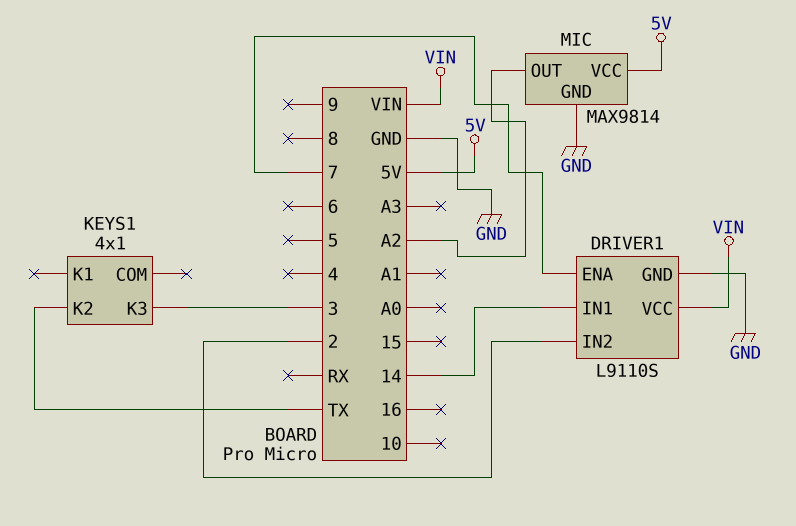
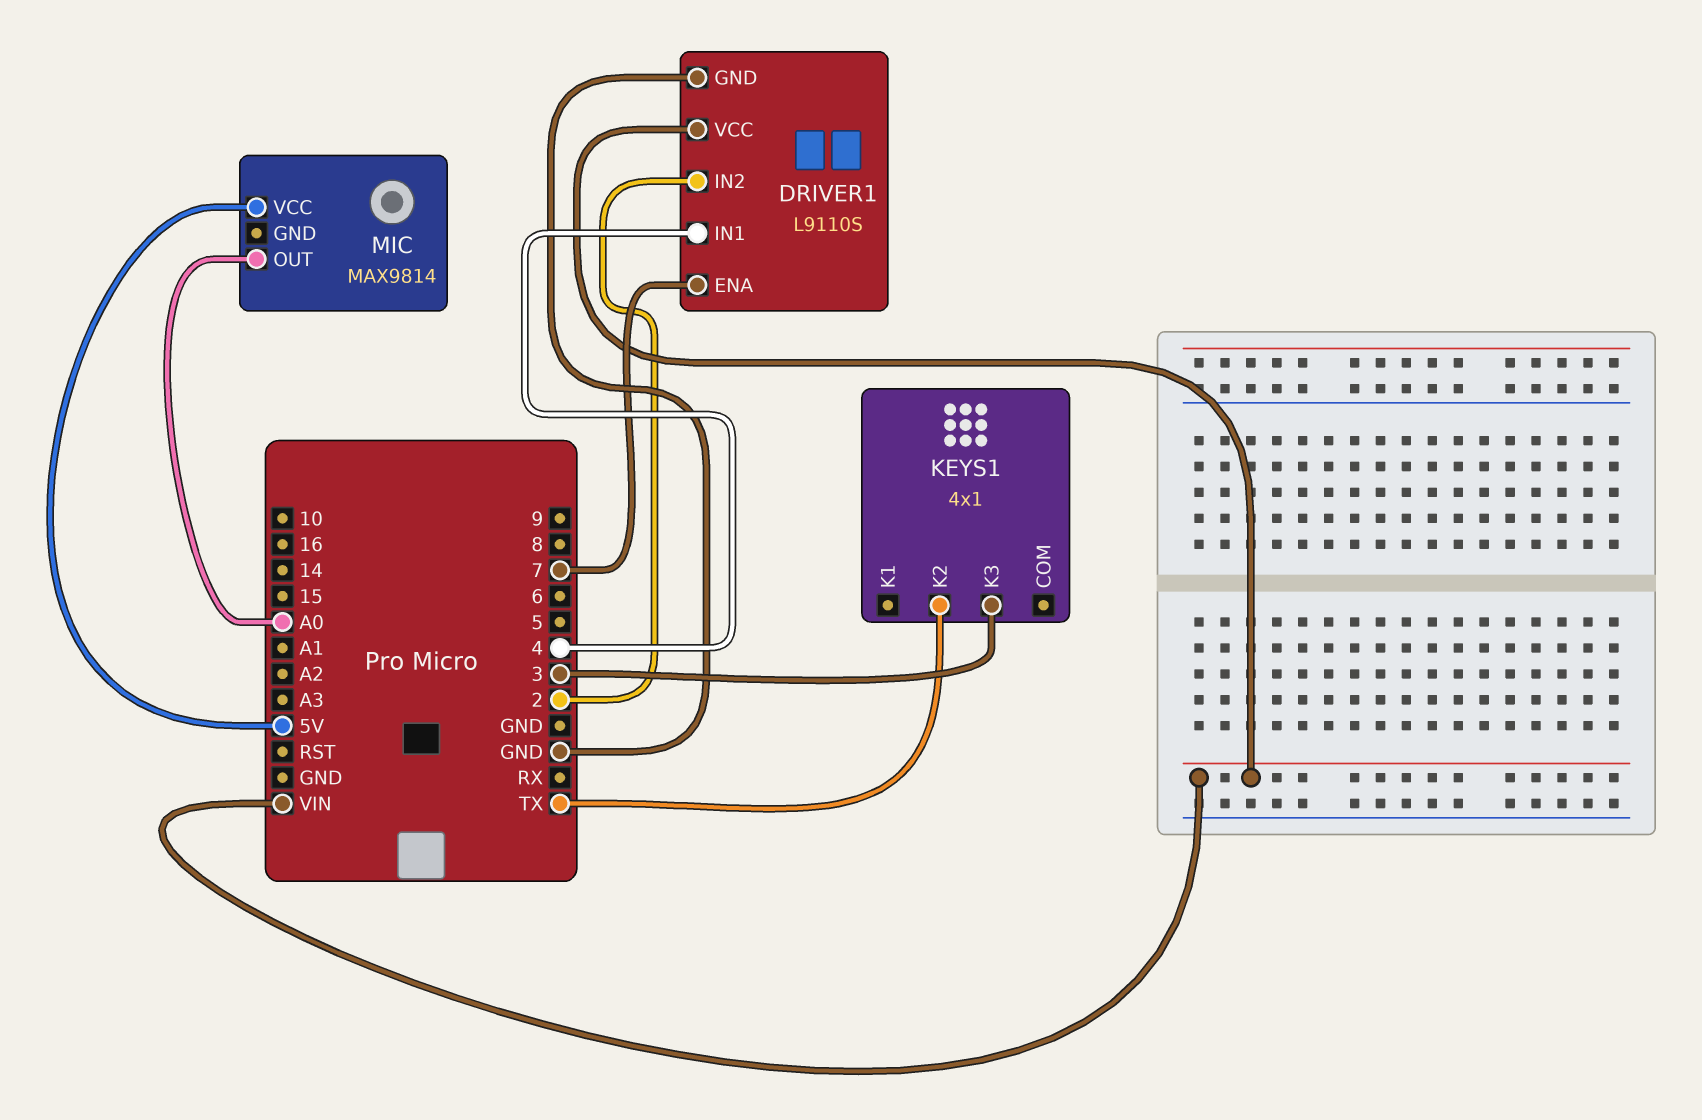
DRIVER1 pin IN1: 14 -> 4
MIC pin GND: GND -> none
MIC pin OUT: A2 -> A0

